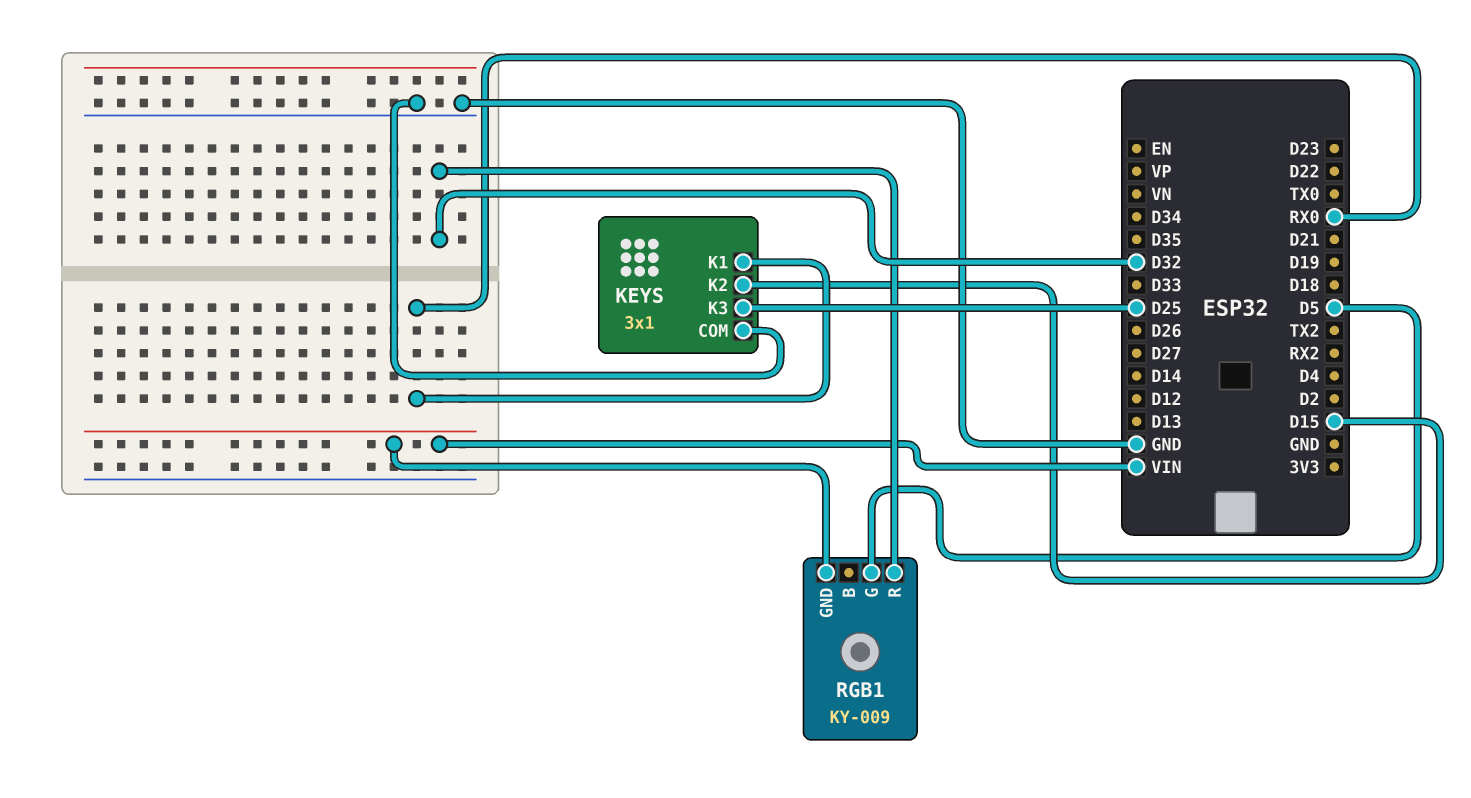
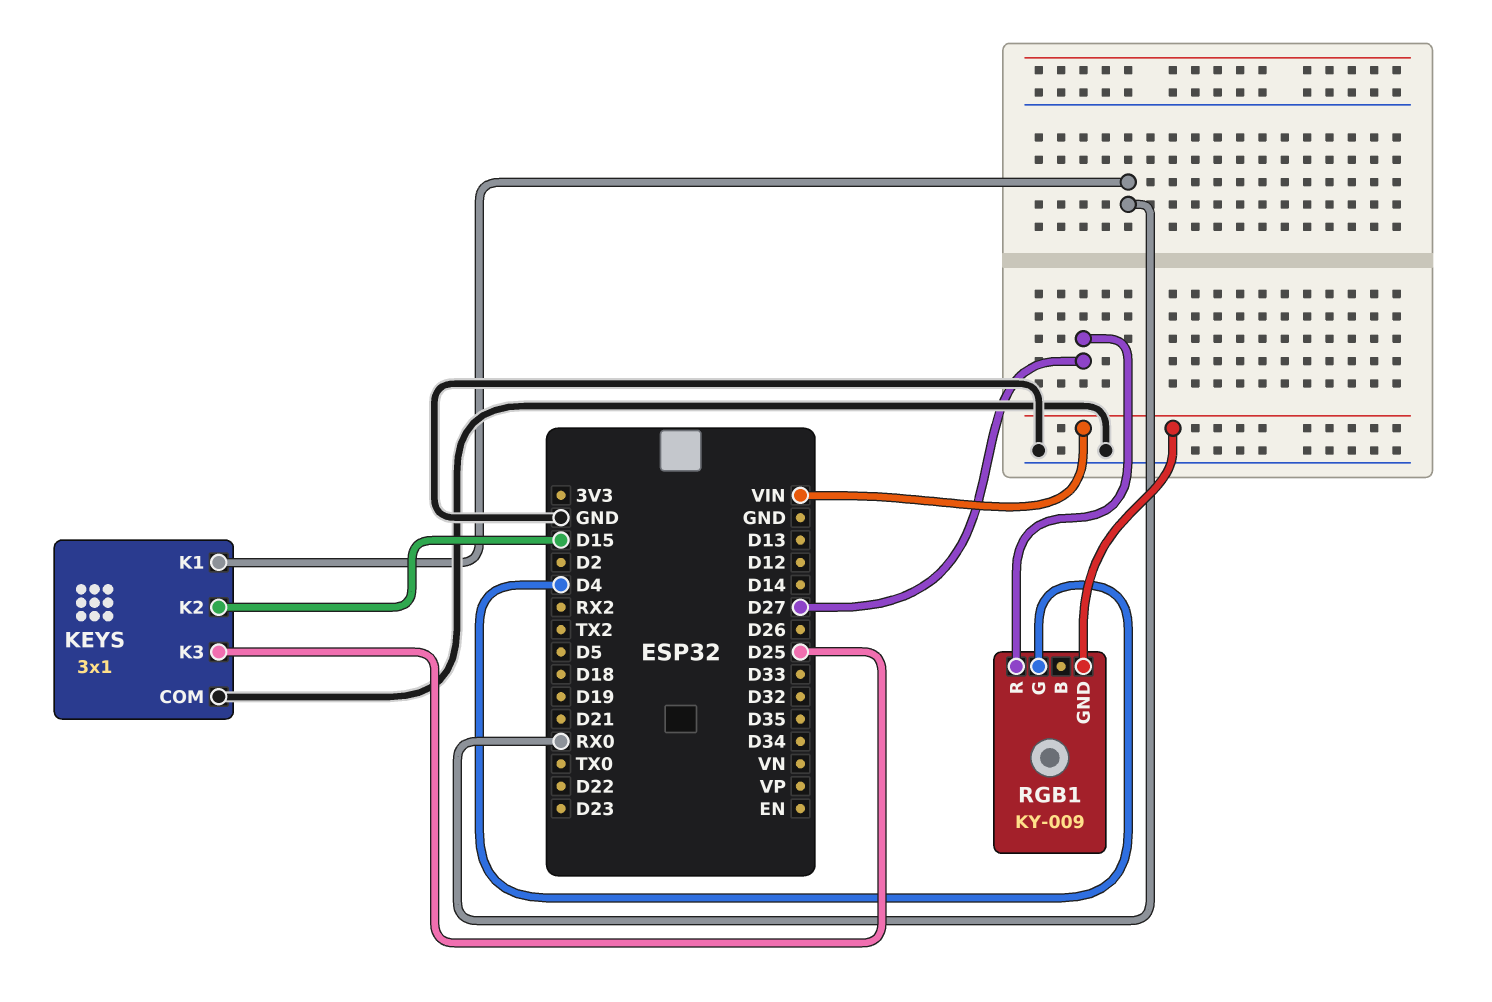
RGB1 pin G: D5 -> D4
RGB1 pin R: D32 -> D27

